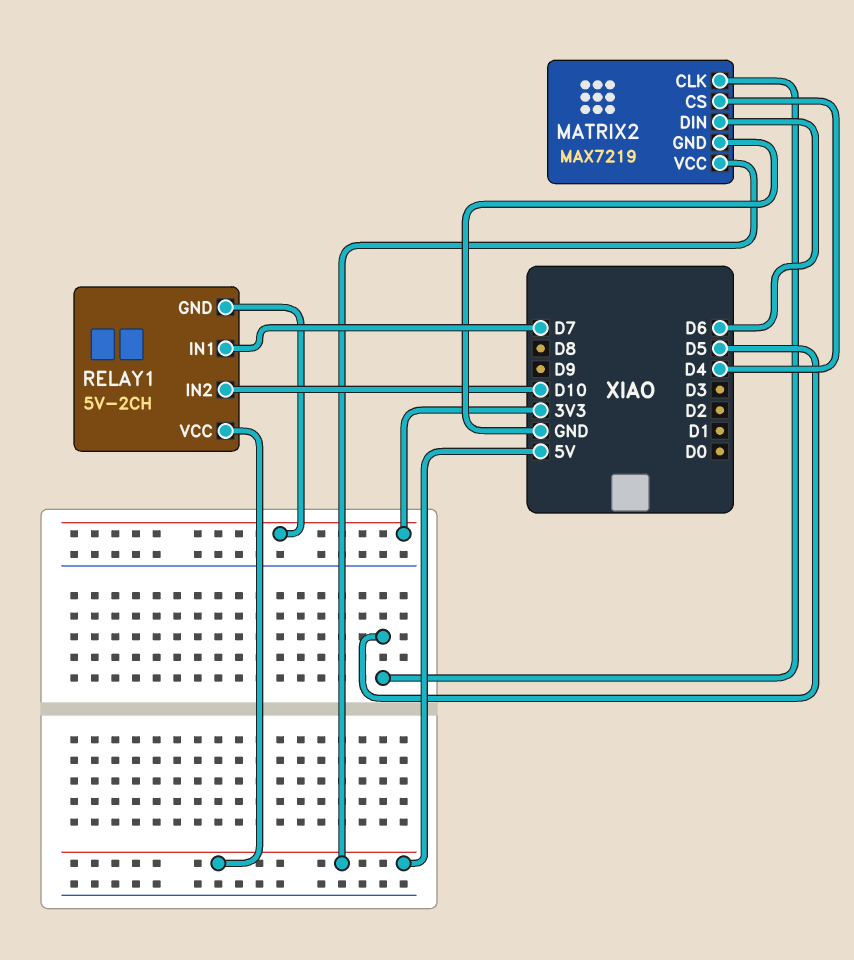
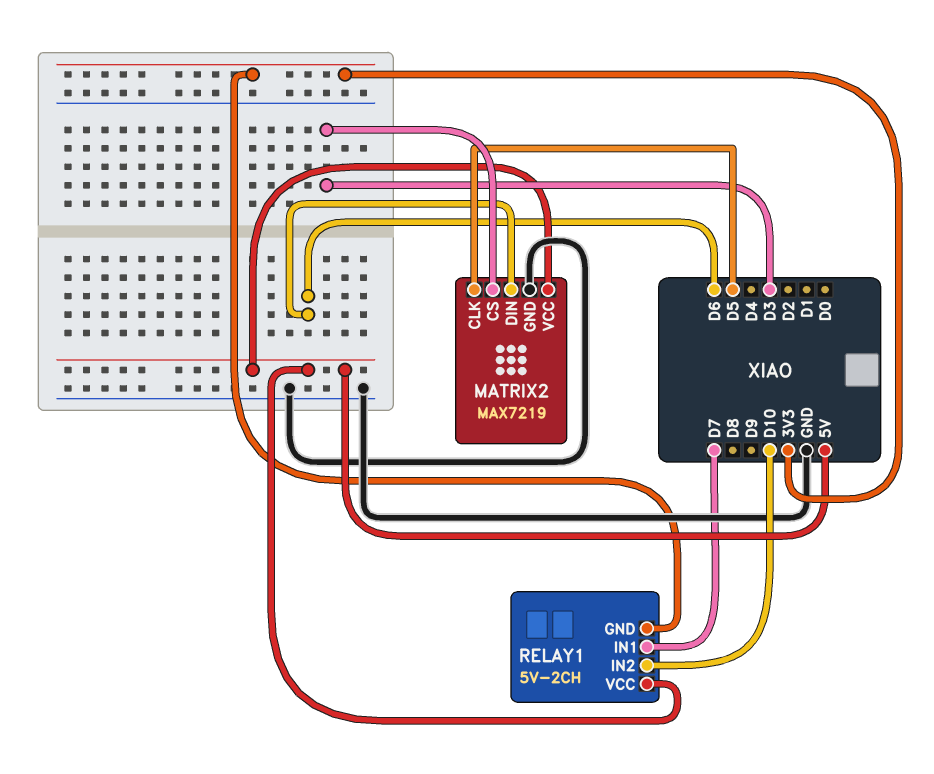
MATRIX2 pin CS: D4 -> D3

